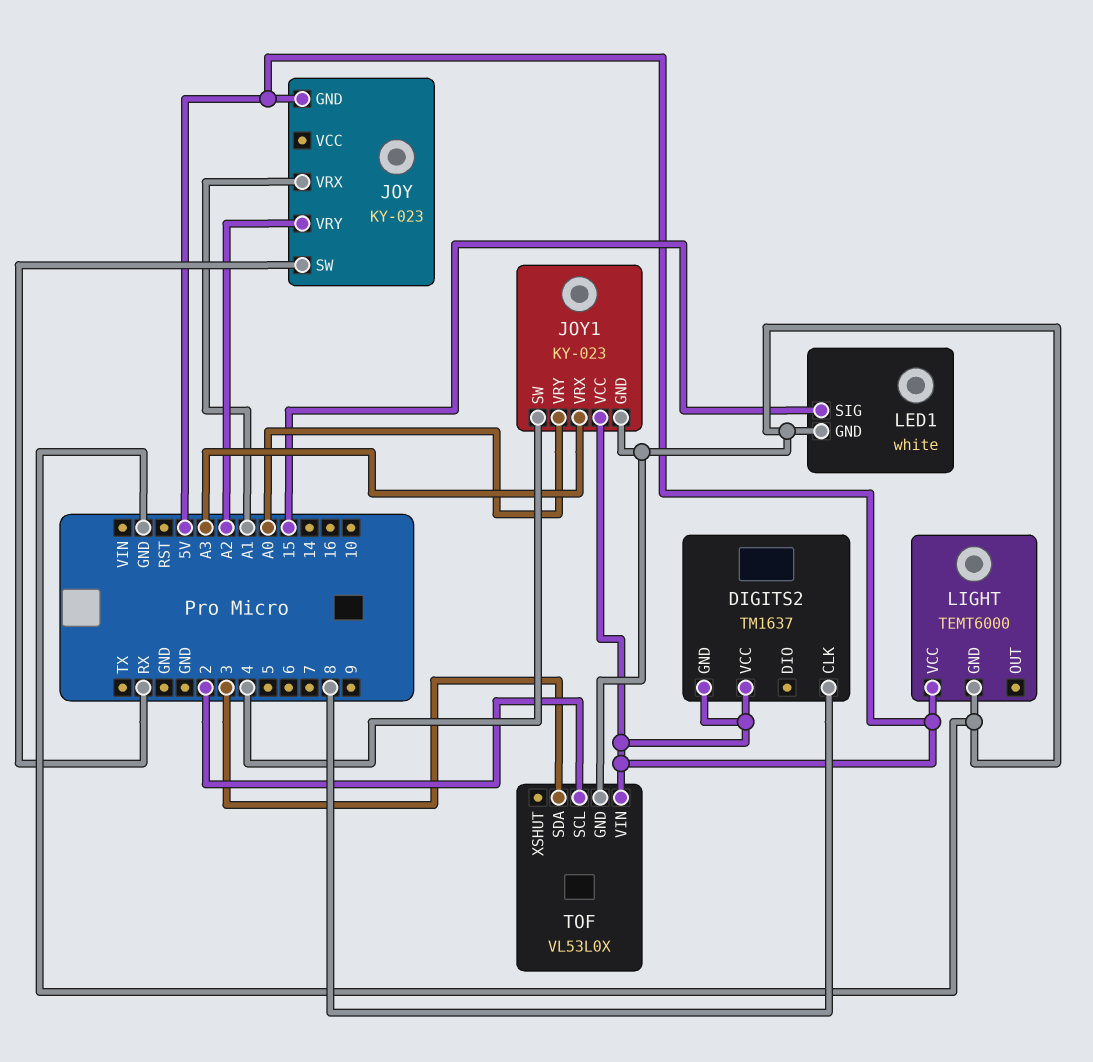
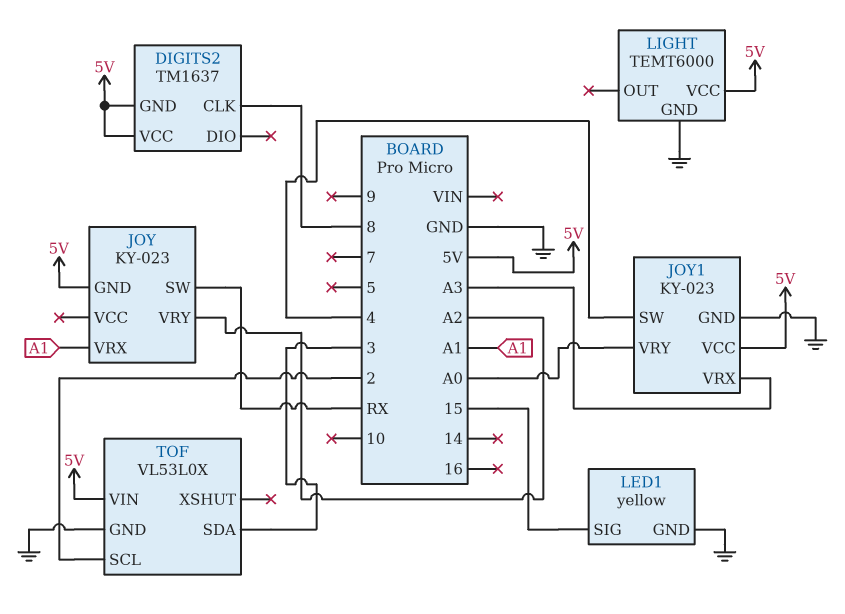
LED1: white -> yellow

